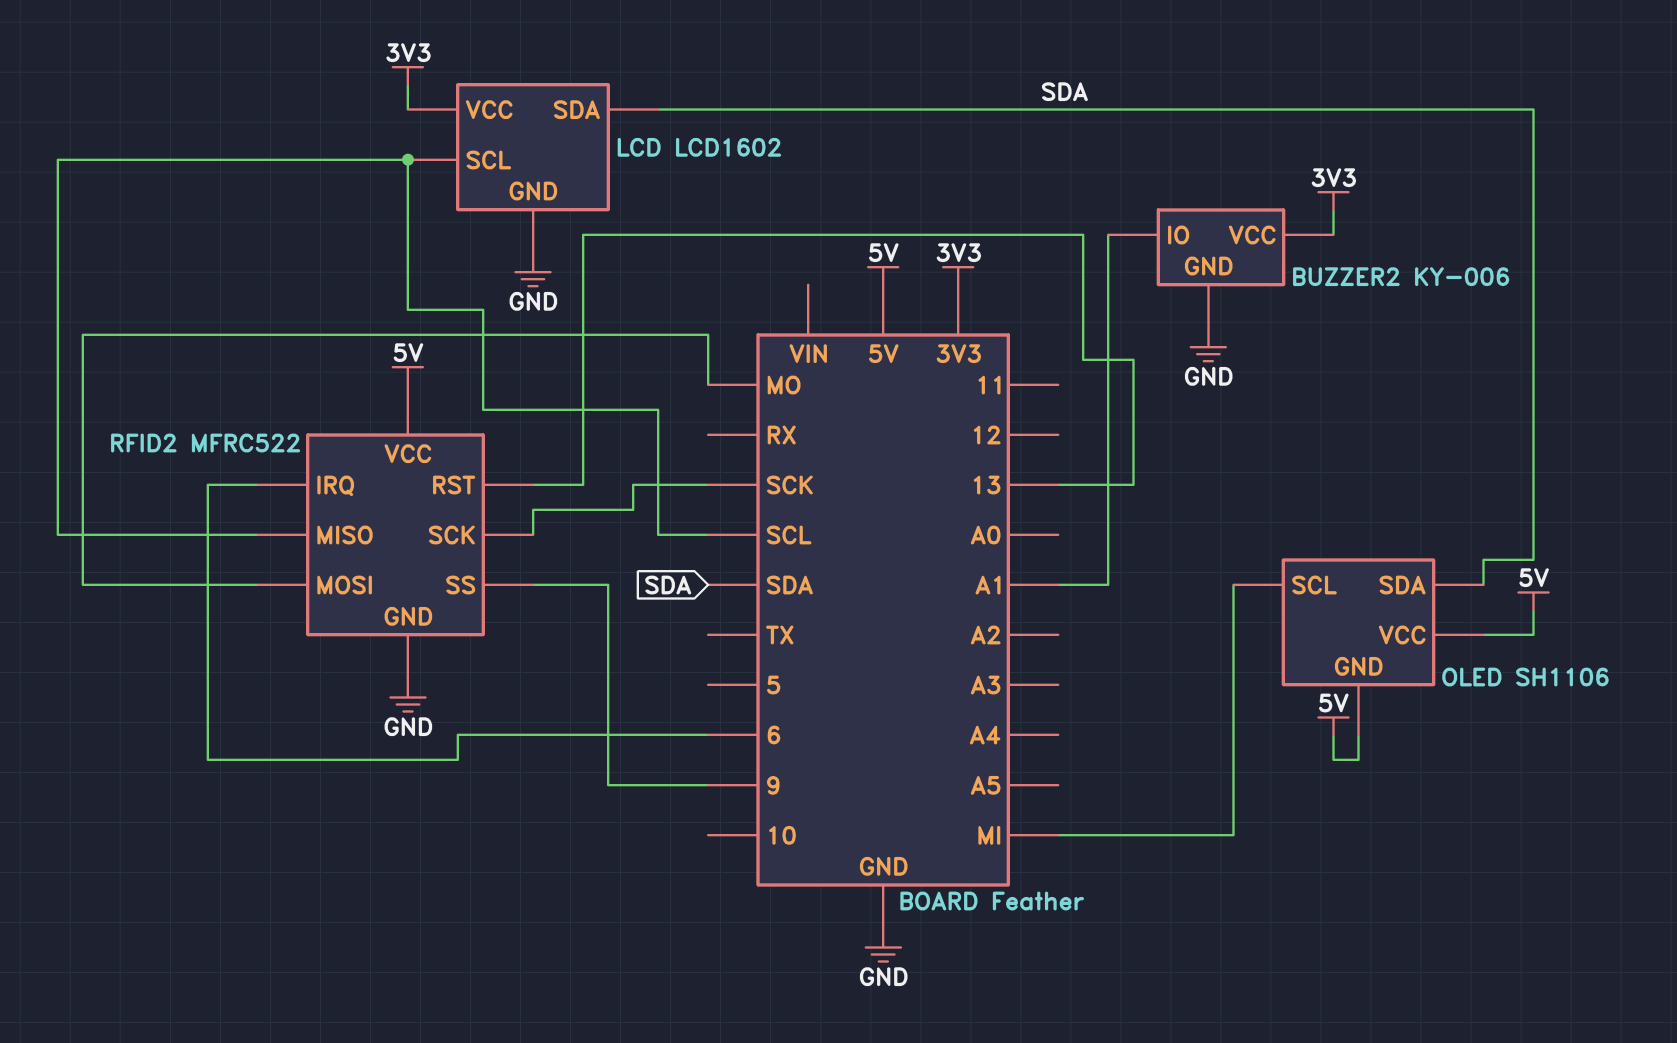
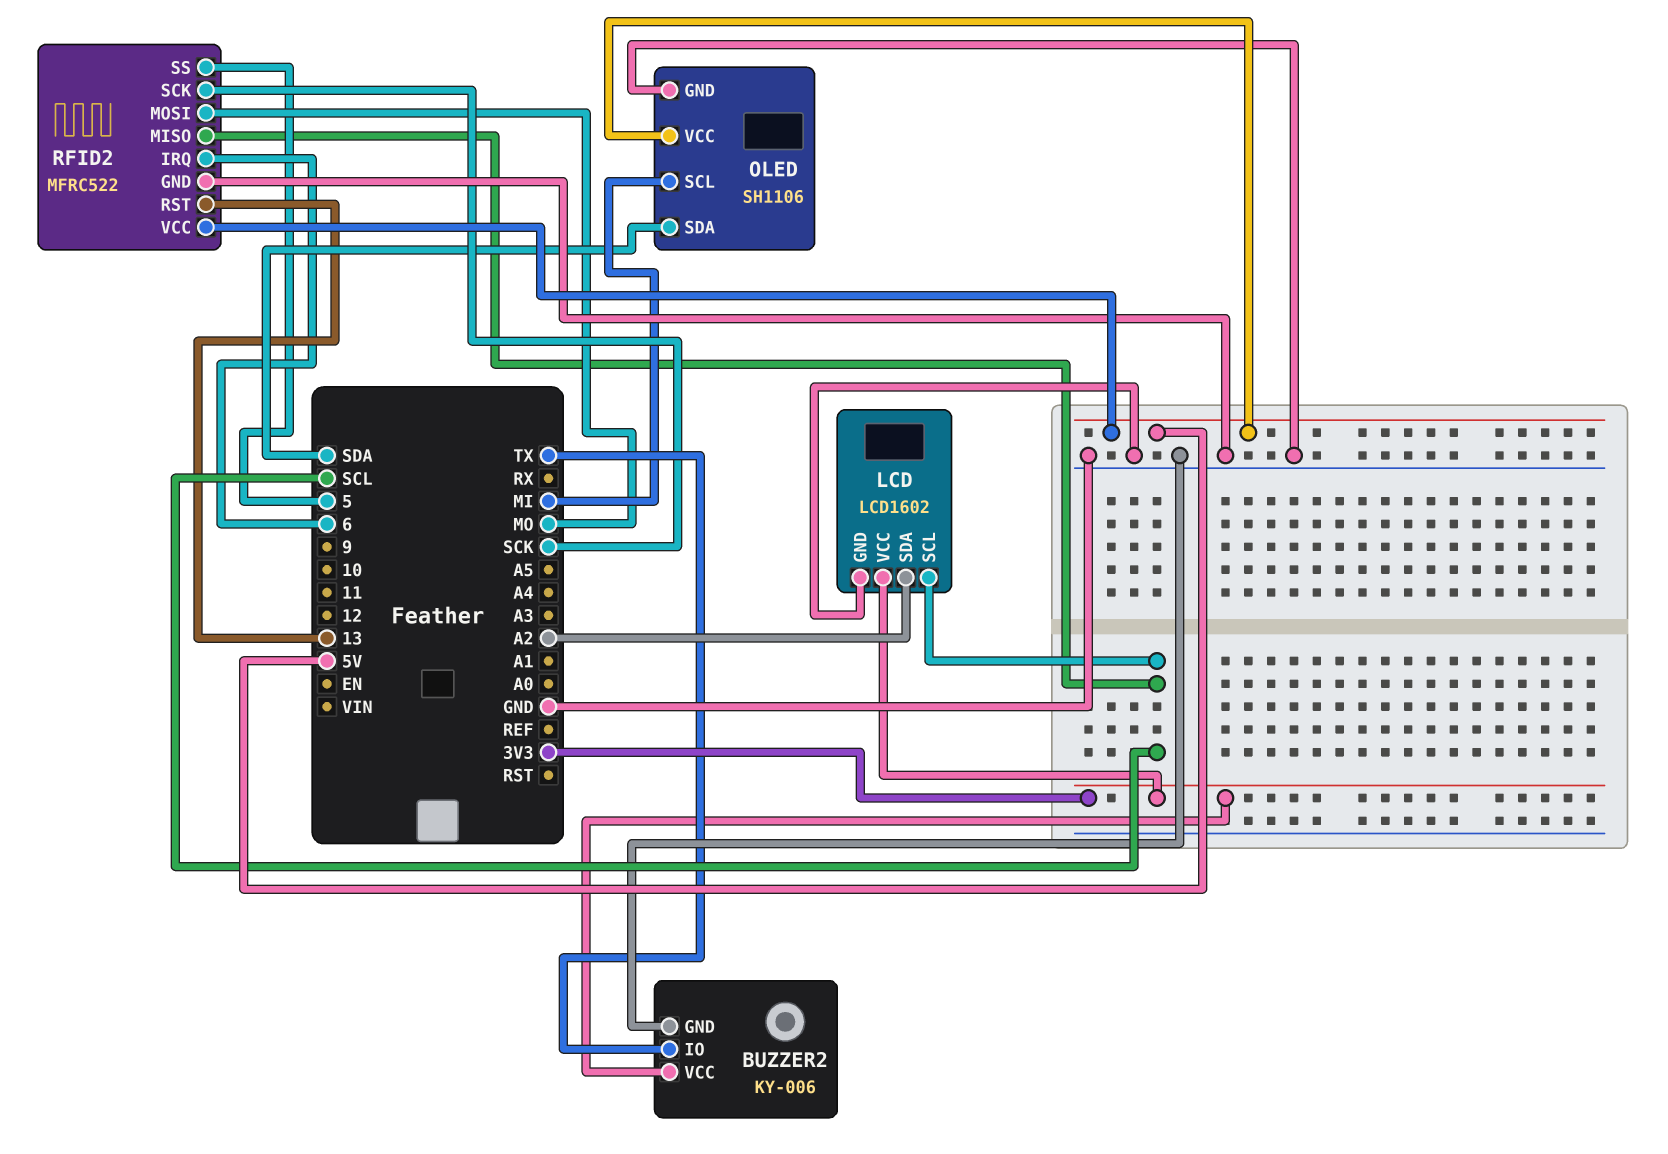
BUZZER2 pin IO: A1 -> TX
LCD pin SDA: SDA -> A2
OLED pin GND: 5V -> GND
RFID2 pin SS: 9 -> 5

